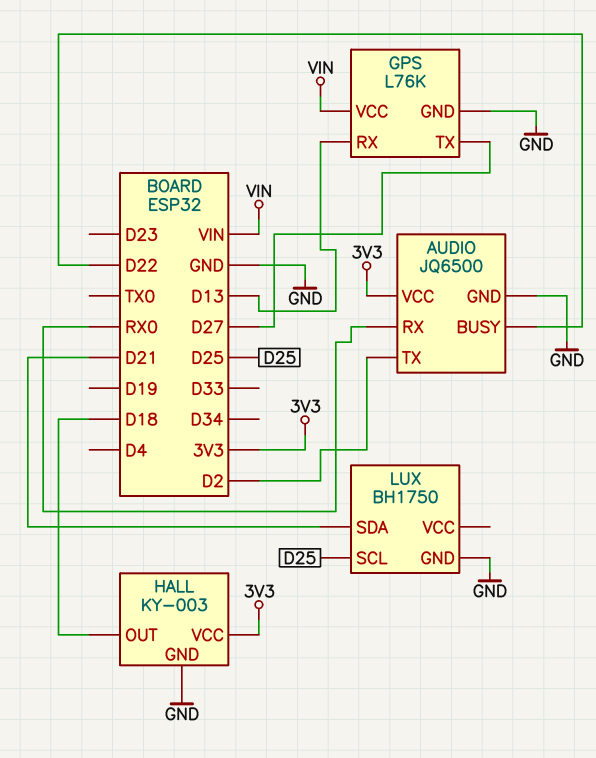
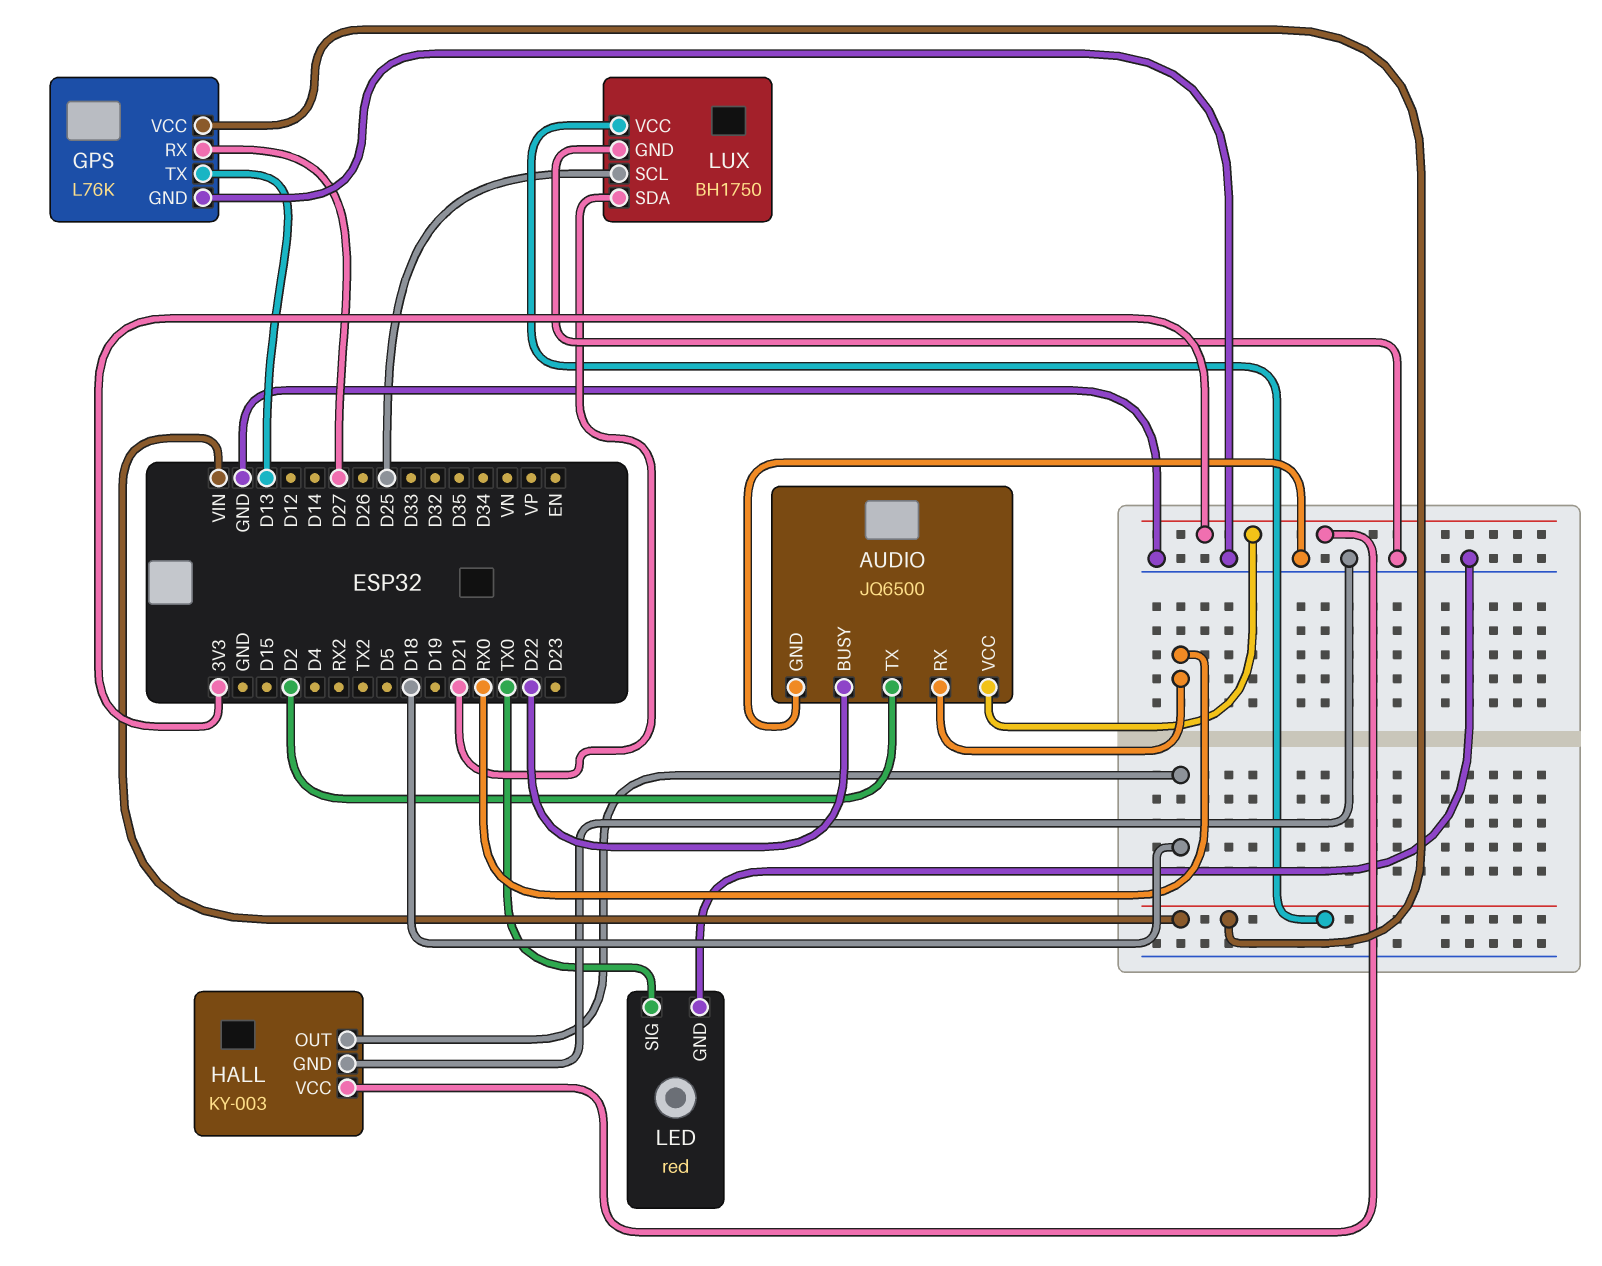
GPS pin RX: D13 -> D27
GPS pin TX: D27 -> D13
LED: none -> red
LED pin GND: none -> GND
LED pin SIG: none -> TX0
LUX pin VCC: none -> VIN

